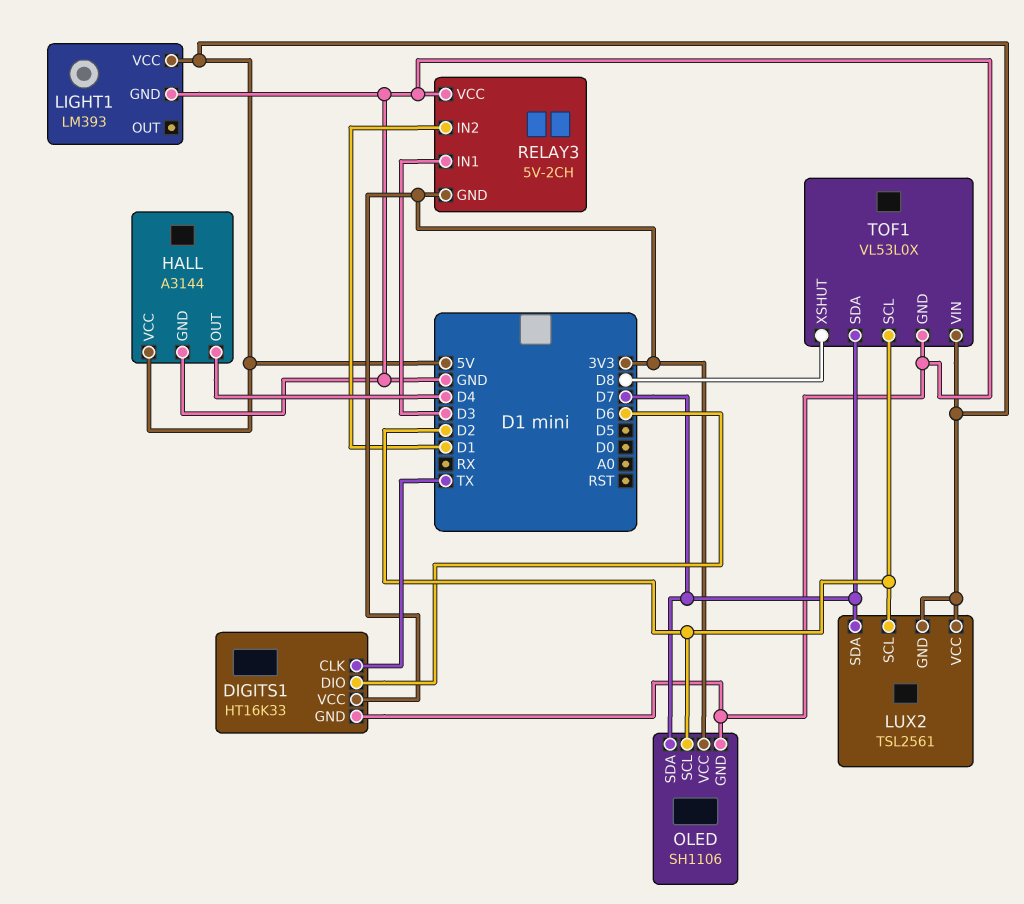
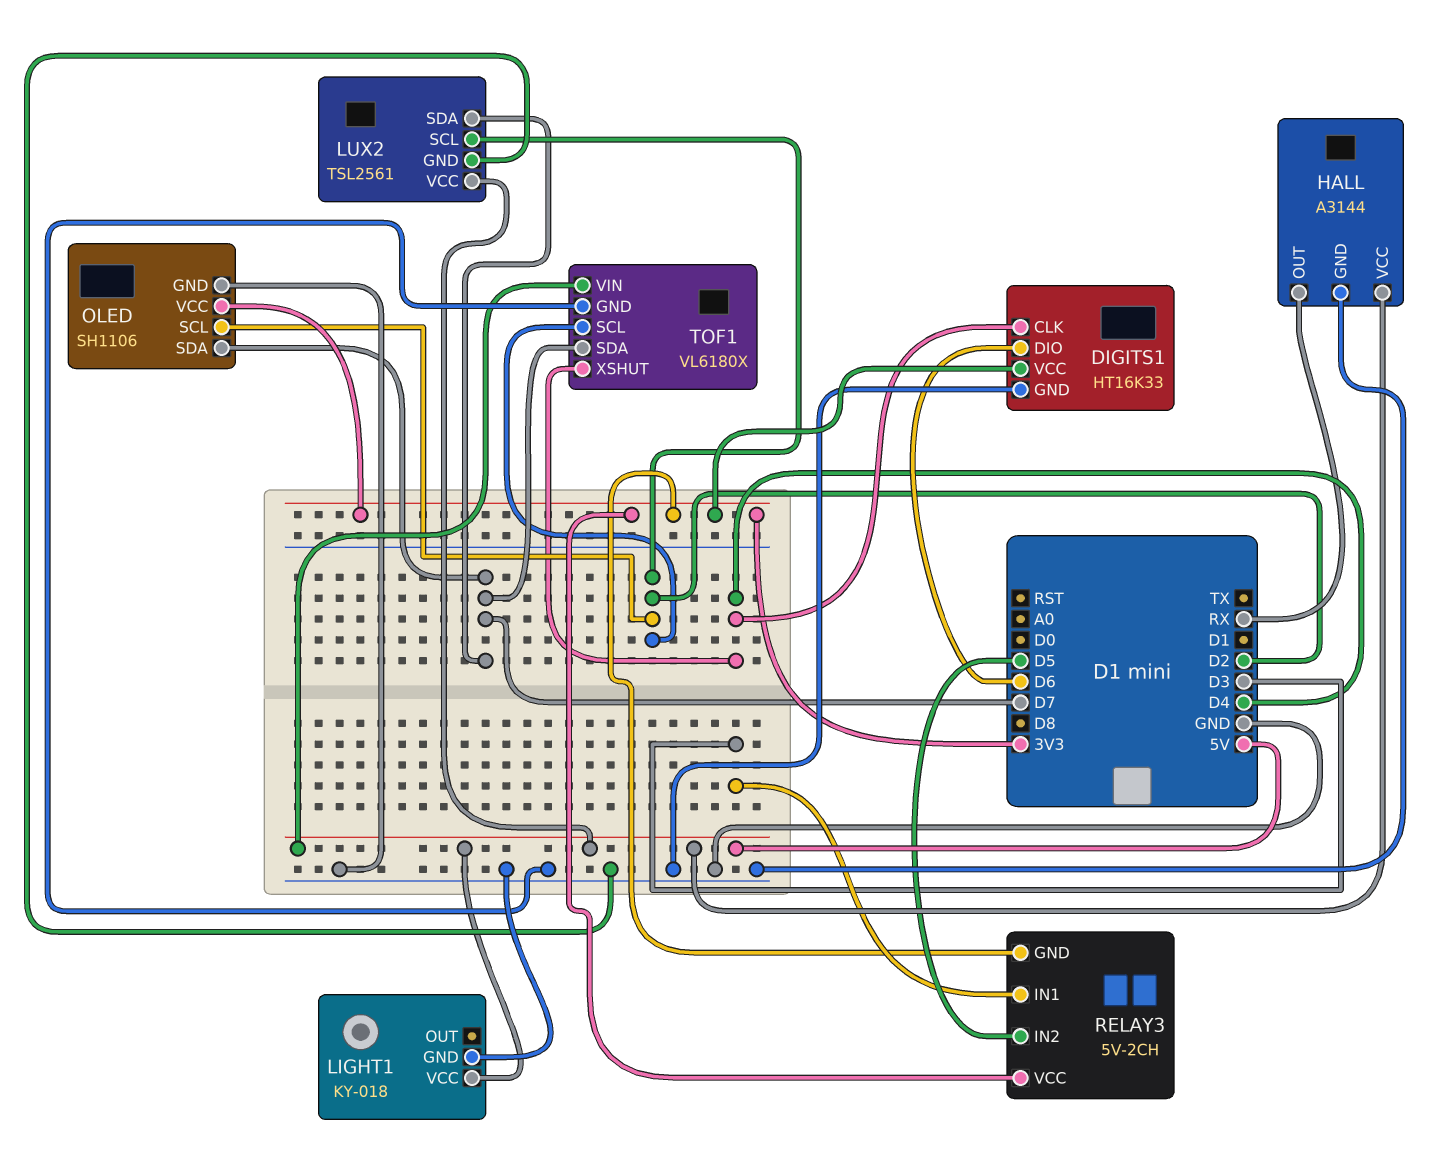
DIGITS1 pin CLK: TX -> D4
HALL pin OUT: D4 -> RX
LIGHT1: LM393 -> KY-018
LUX2 pin GND: 5V -> GND
RELAY3 pin IN2: D1 -> D5
RELAY3 pin VCC: GND -> 3V3
TOF1: VL53L0X -> VL6180X
TOF1 pin XSHUT: D8 -> D4

